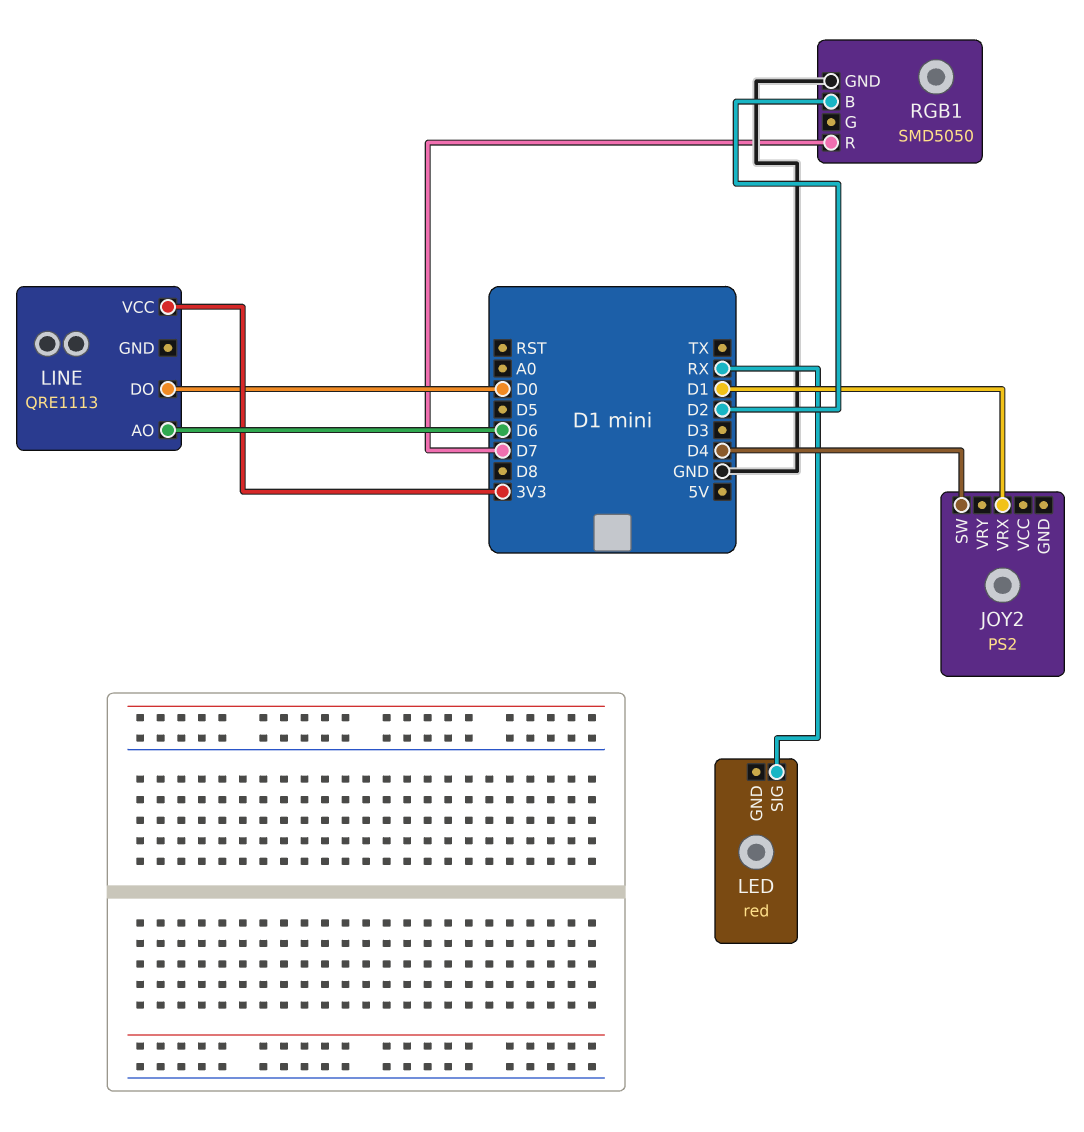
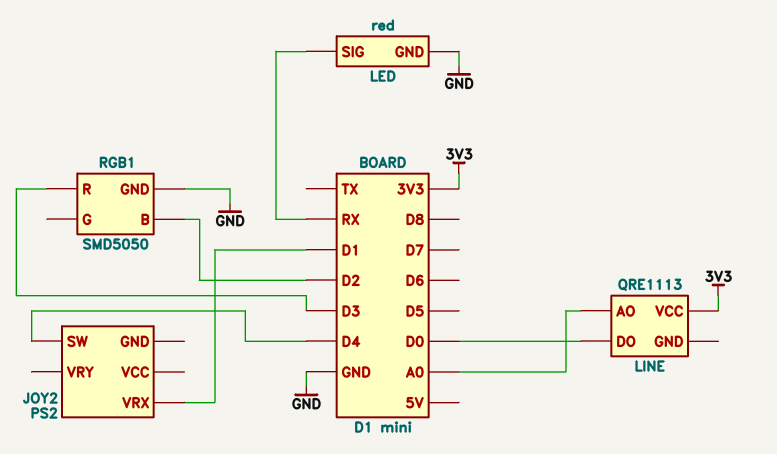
LED pin GND: none -> GND
LINE pin AO: D6 -> A0
RGB1 pin R: D7 -> D3

